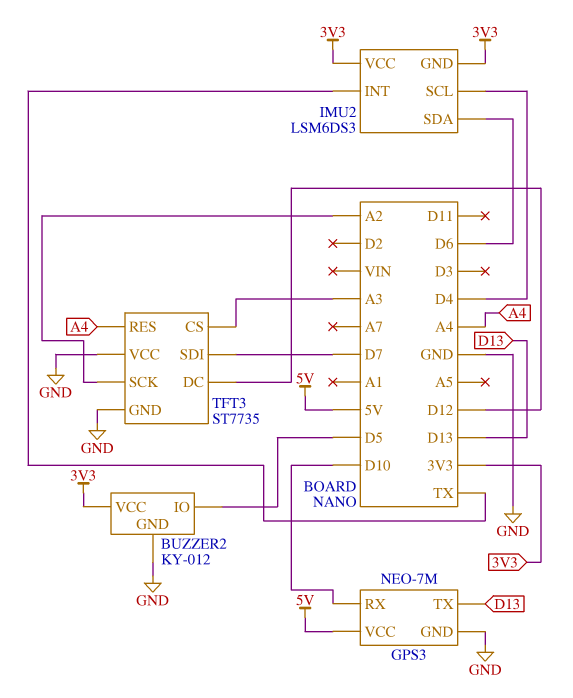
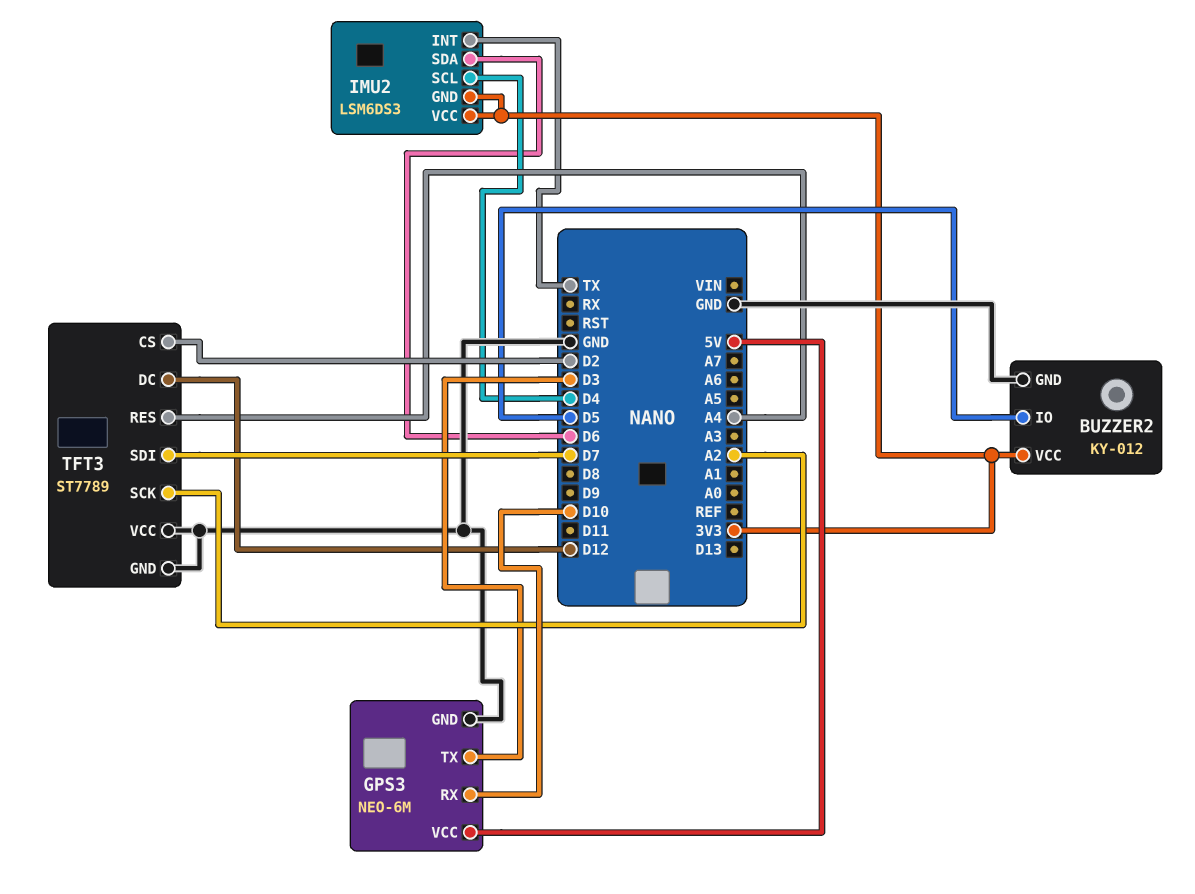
GPS3: NEO-7M -> NEO-6M
GPS3 pin TX: D13 -> D3
TFT3: ST7735 -> ST7789
TFT3 pin CS: A3 -> D2

